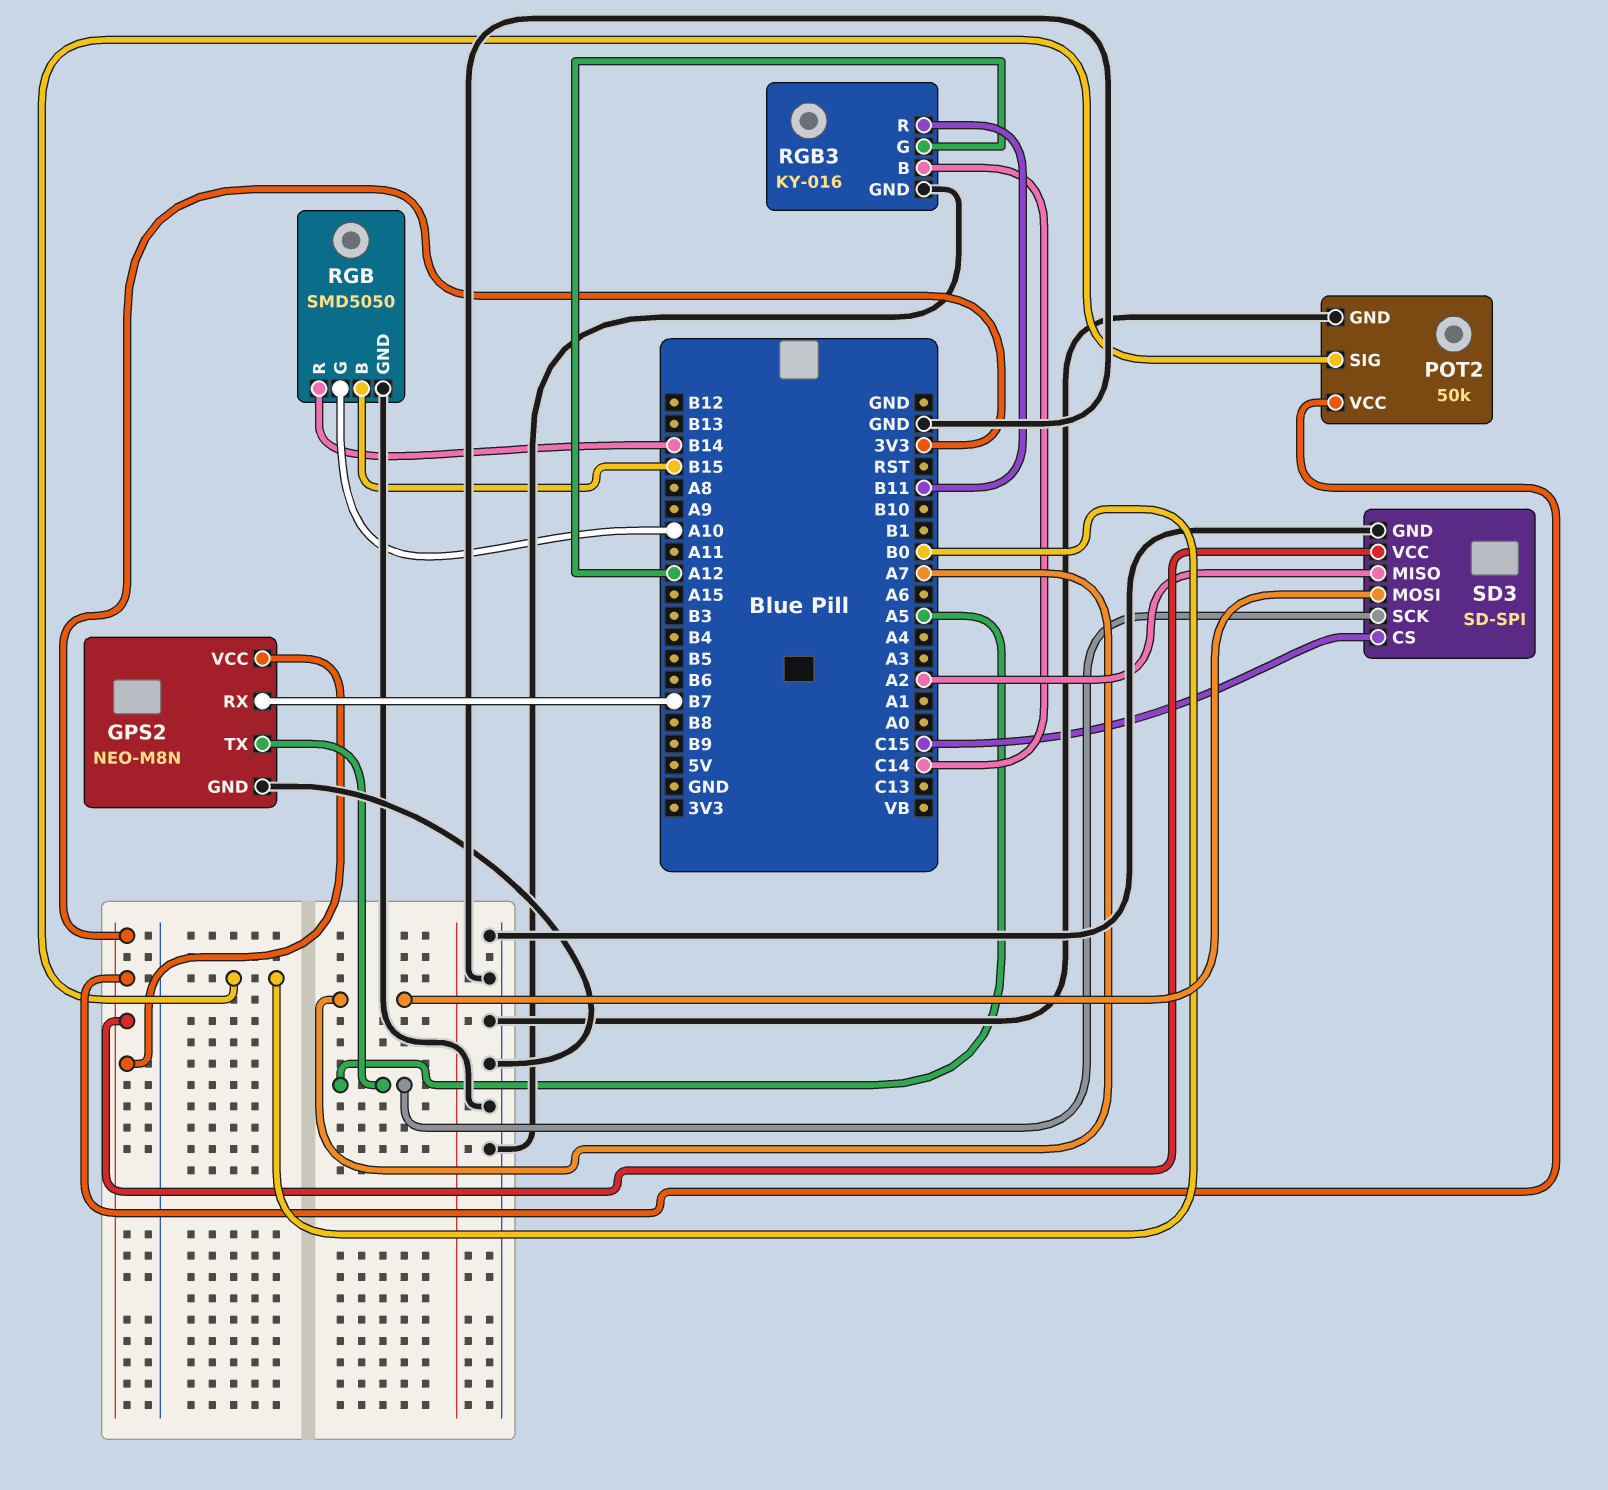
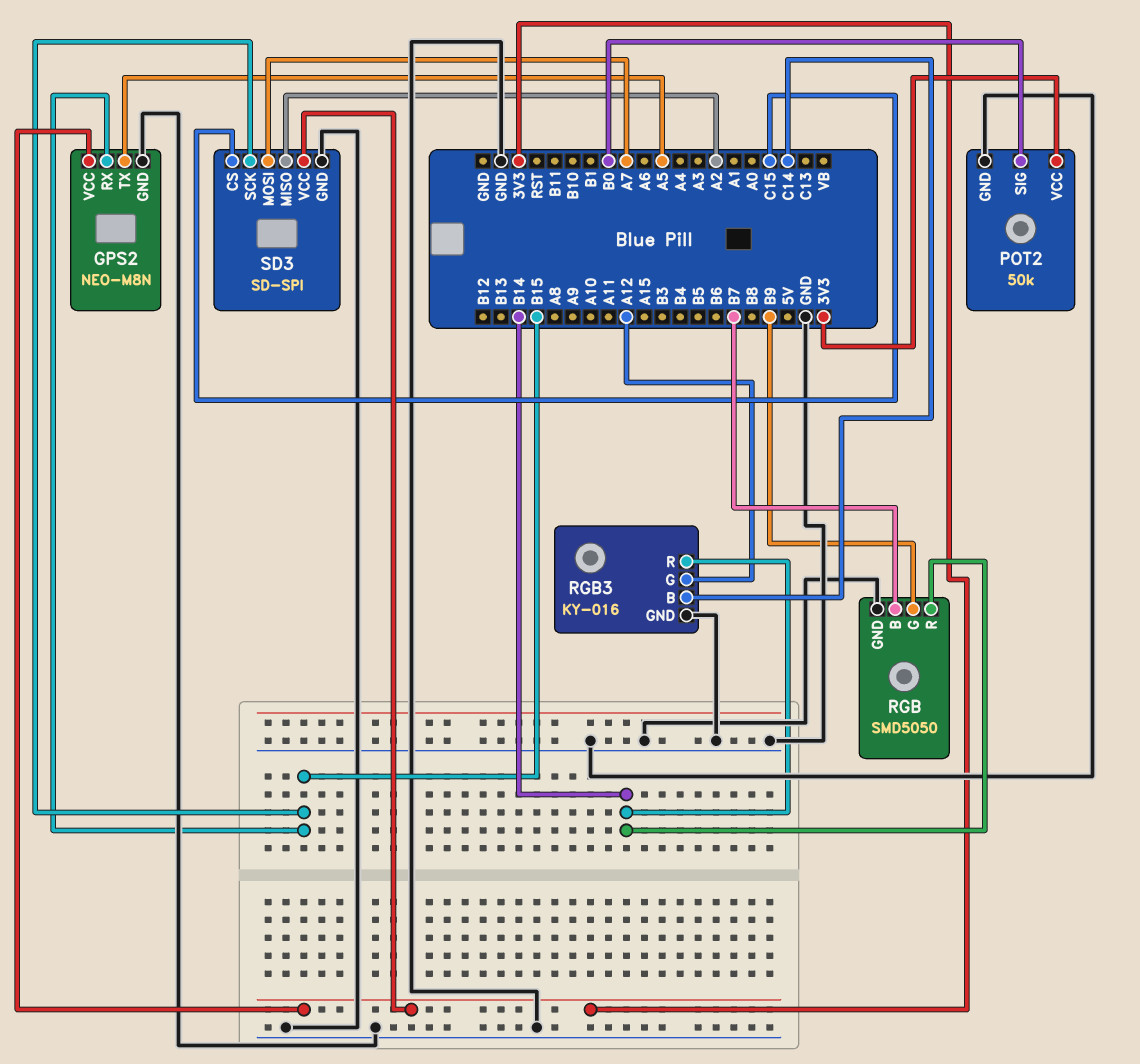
GPS2 pin RX: B7 -> B15
RGB pin B: B15 -> B7
RGB pin G: A10 -> B9
RGB3 pin R: B11 -> B14
SD3 pin SCK: A5 -> B15

